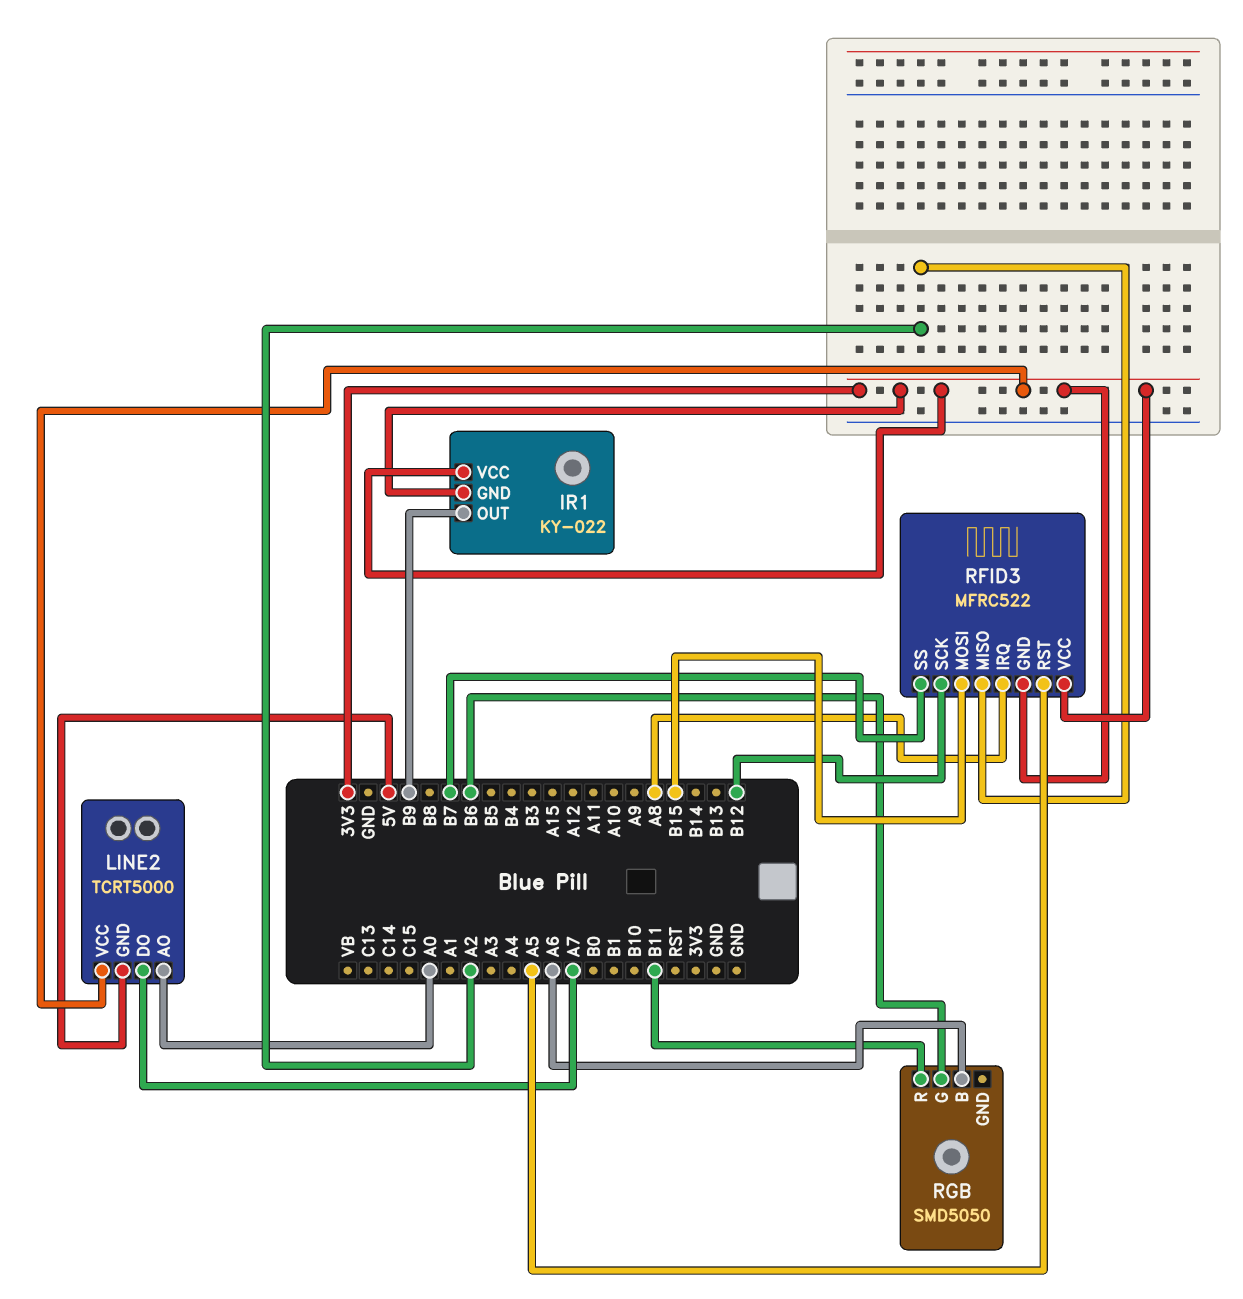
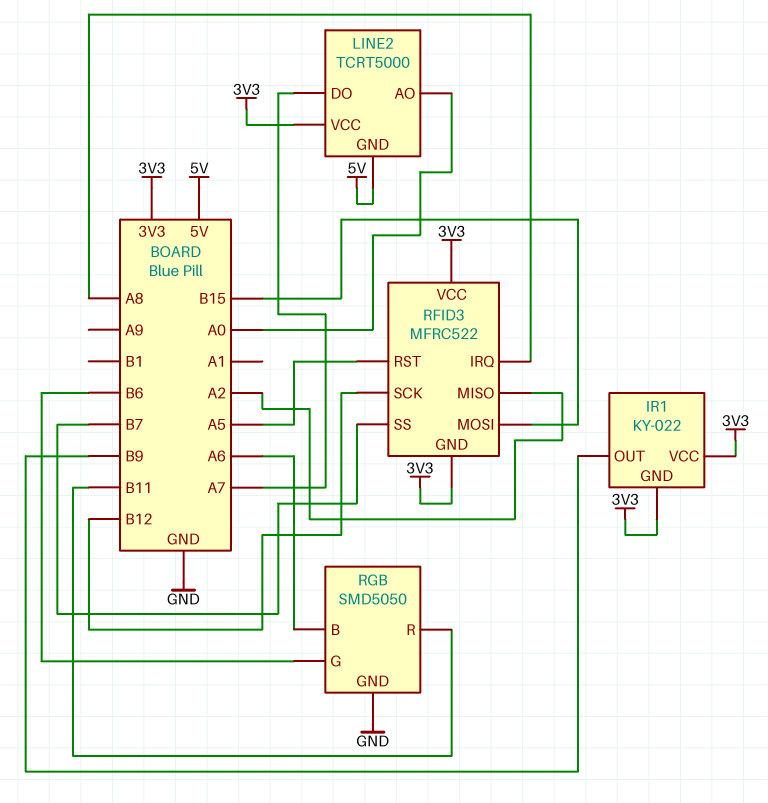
RGB pin GND: none -> GND

